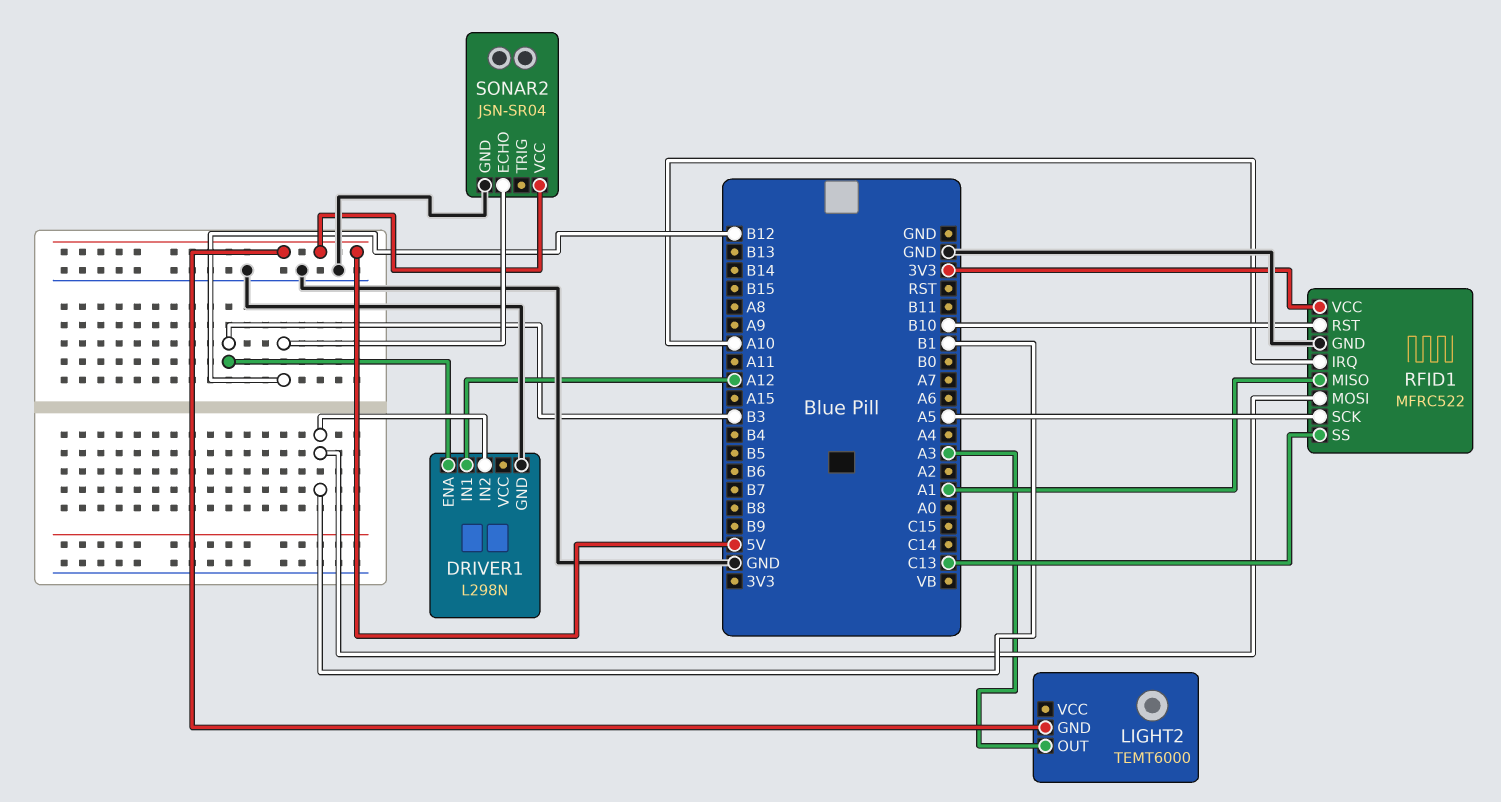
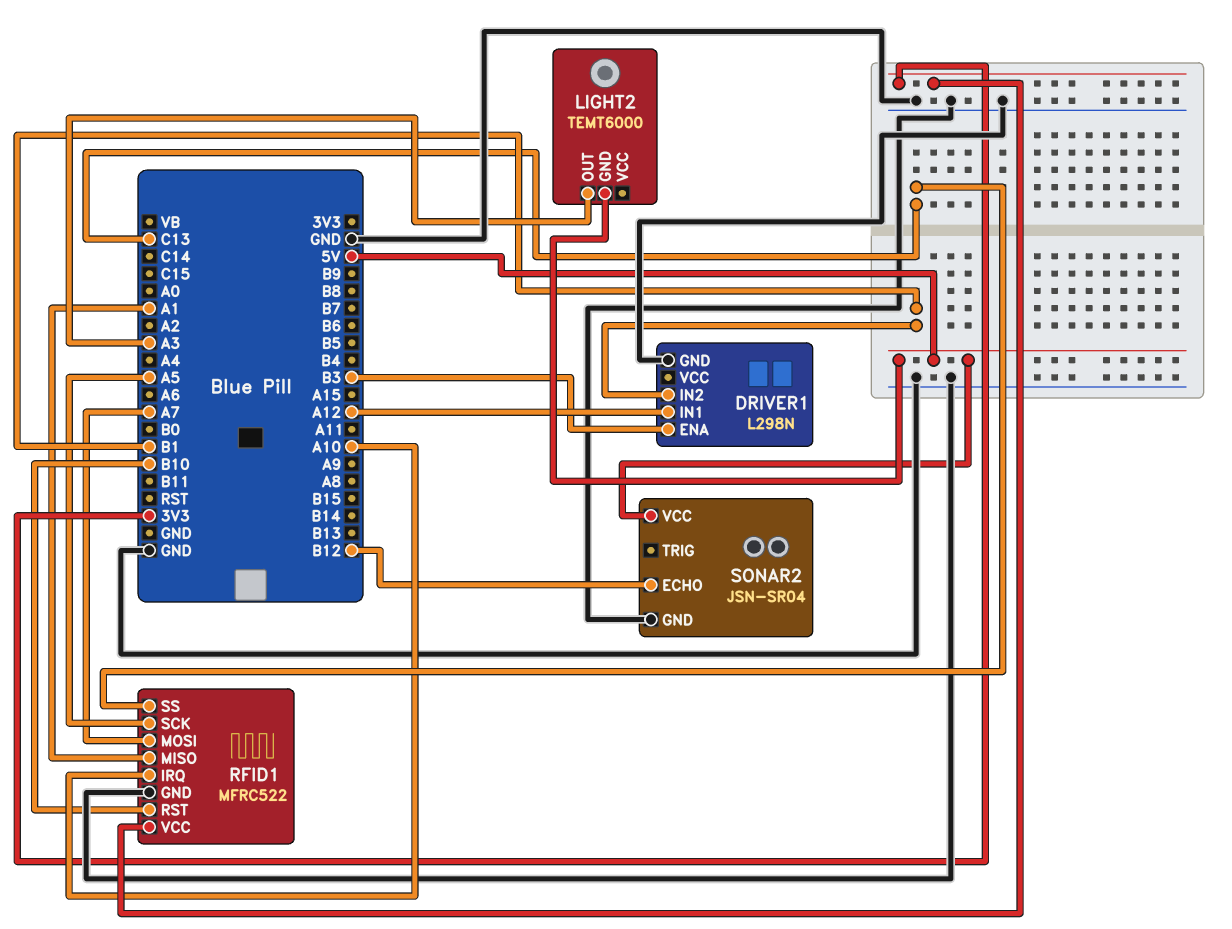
RFID1 pin MOSI: B1 -> A7

